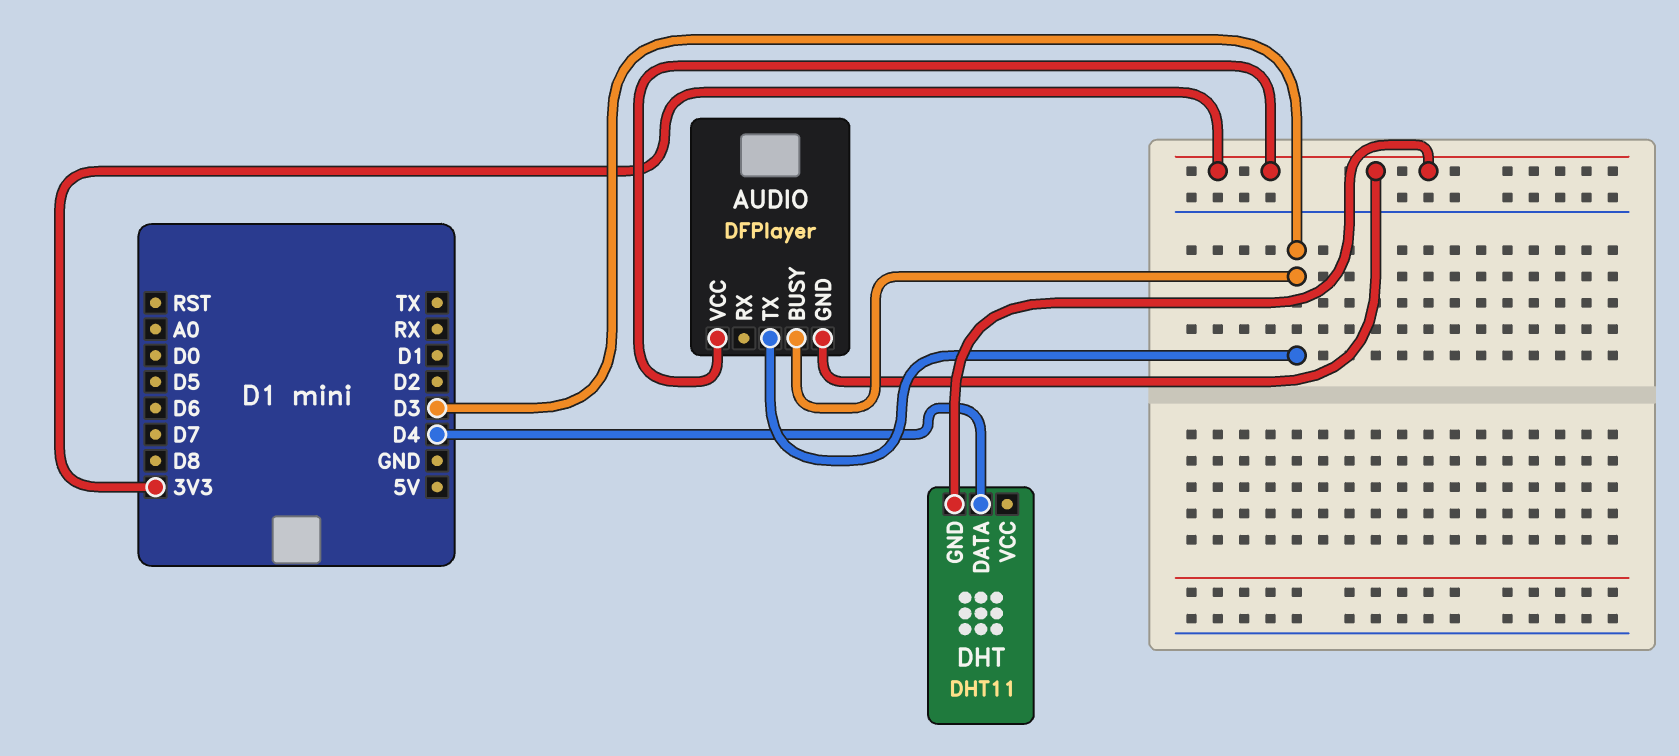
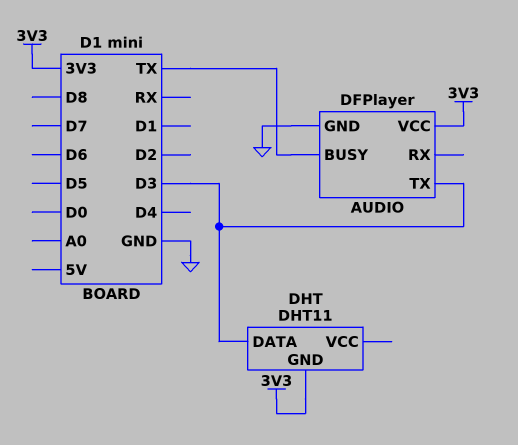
AUDIO pin BUSY: D3 -> TX
AUDIO pin GND: 3V3 -> GND
DHT pin DATA: D4 -> D3

